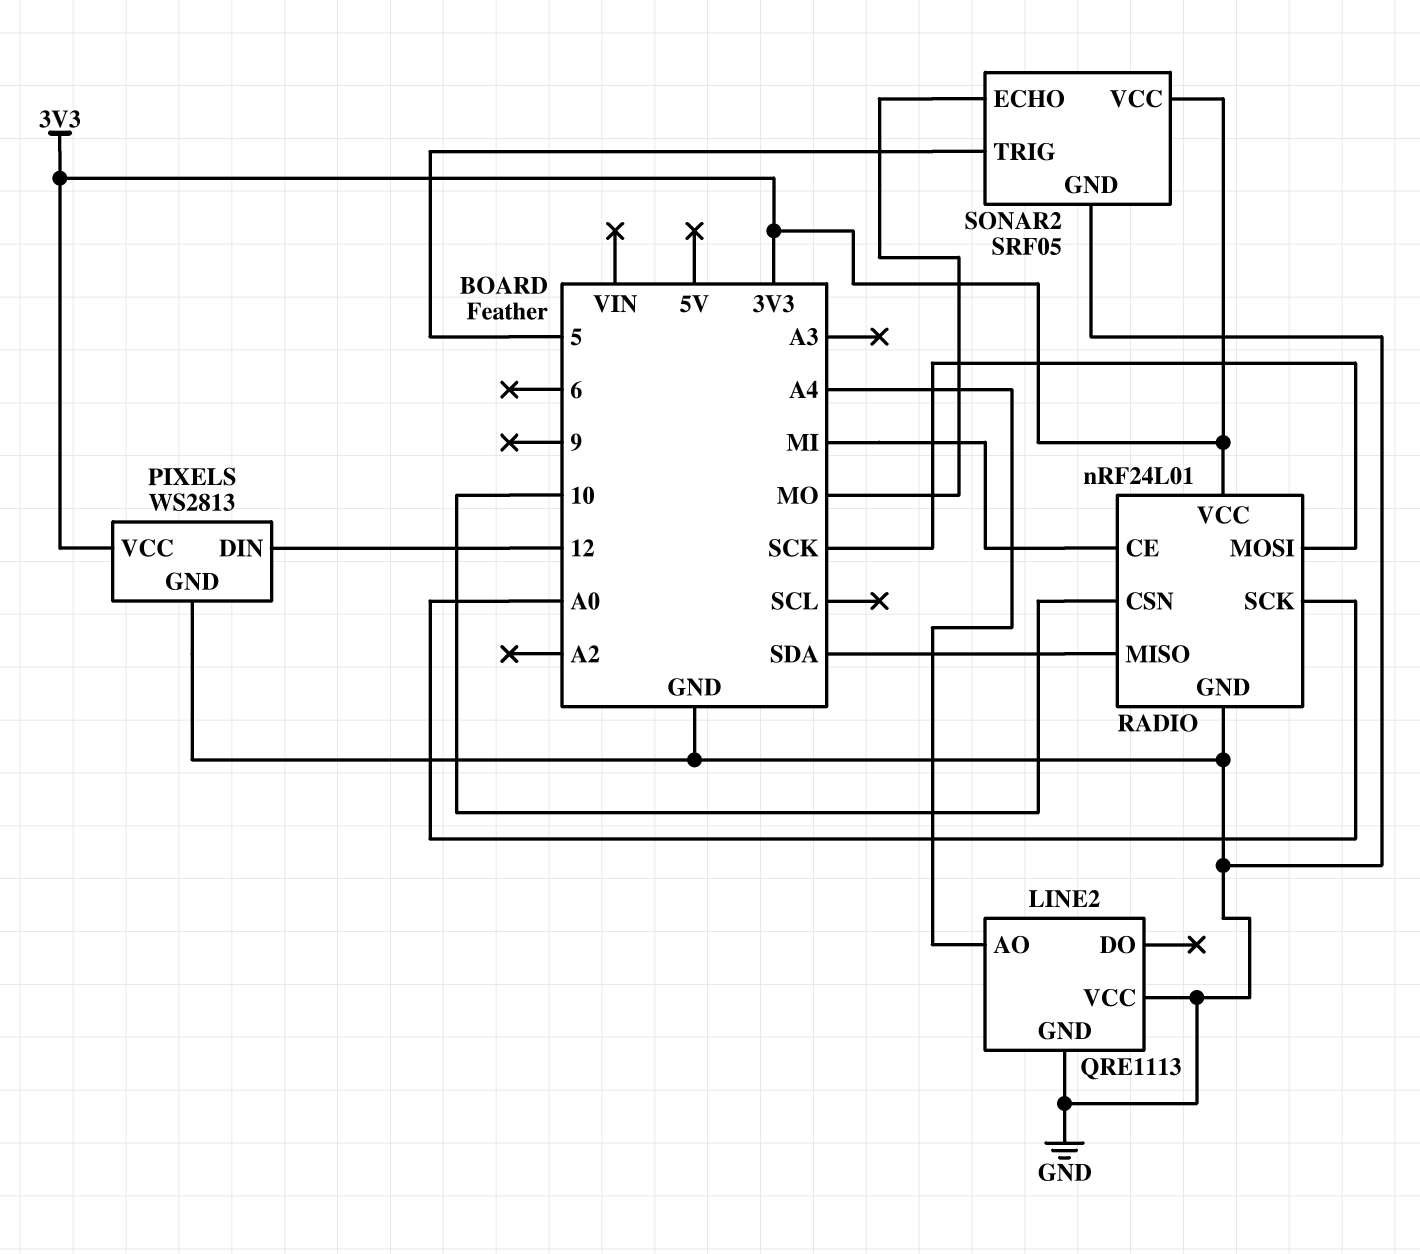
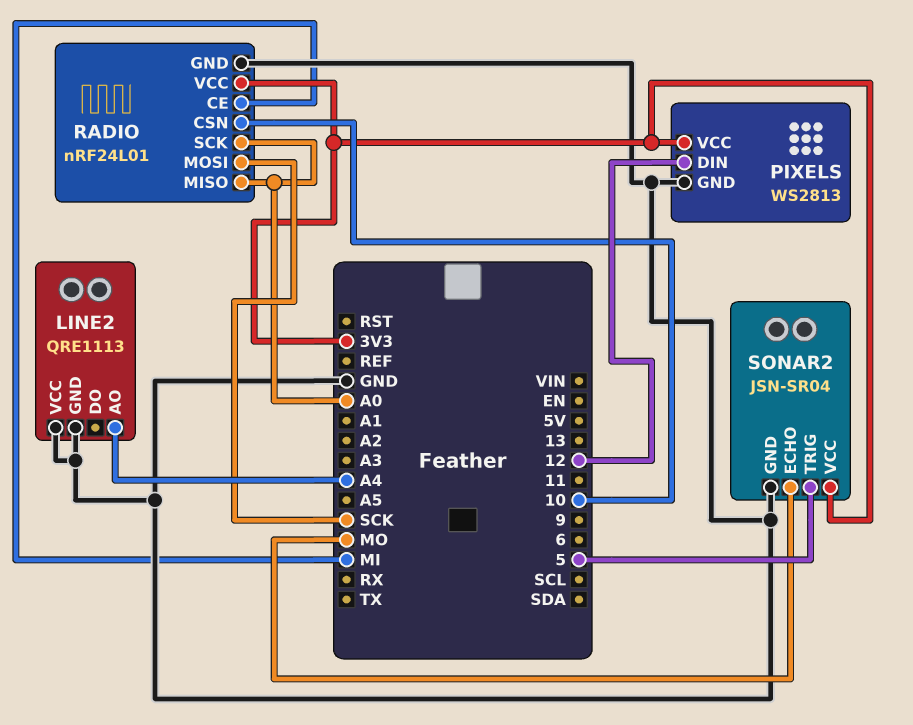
RADIO pin MISO: SDA -> A0
SONAR2: SRF05 -> JSN-SR04

